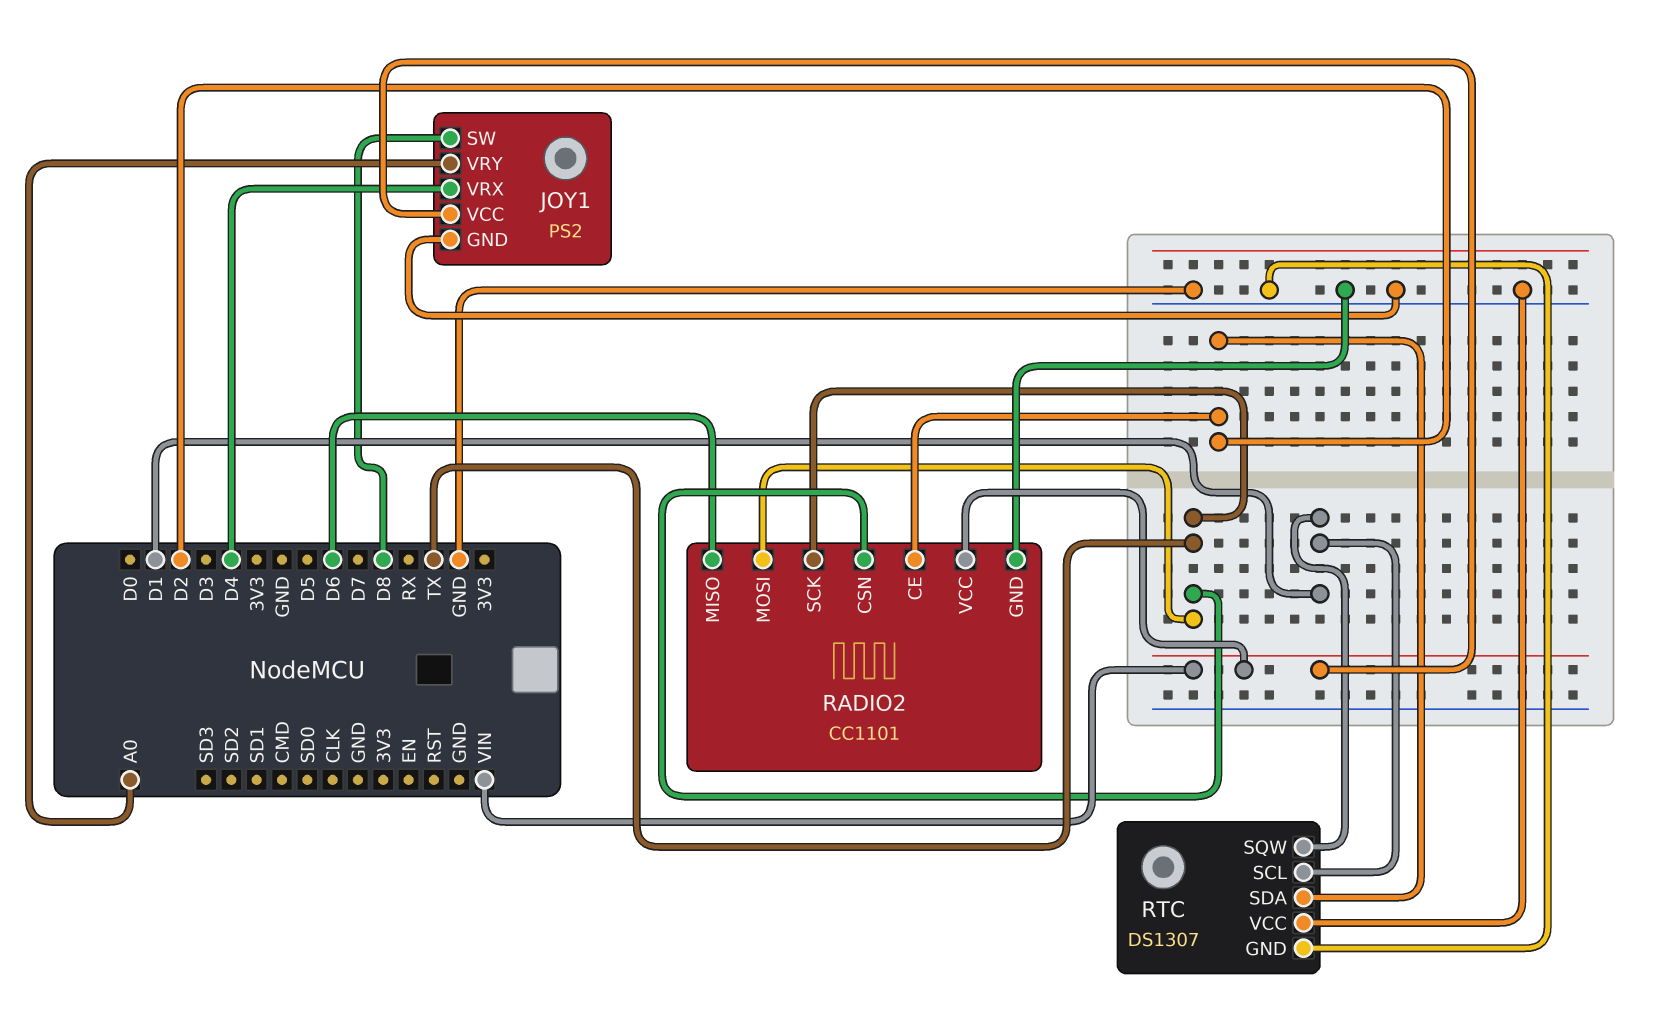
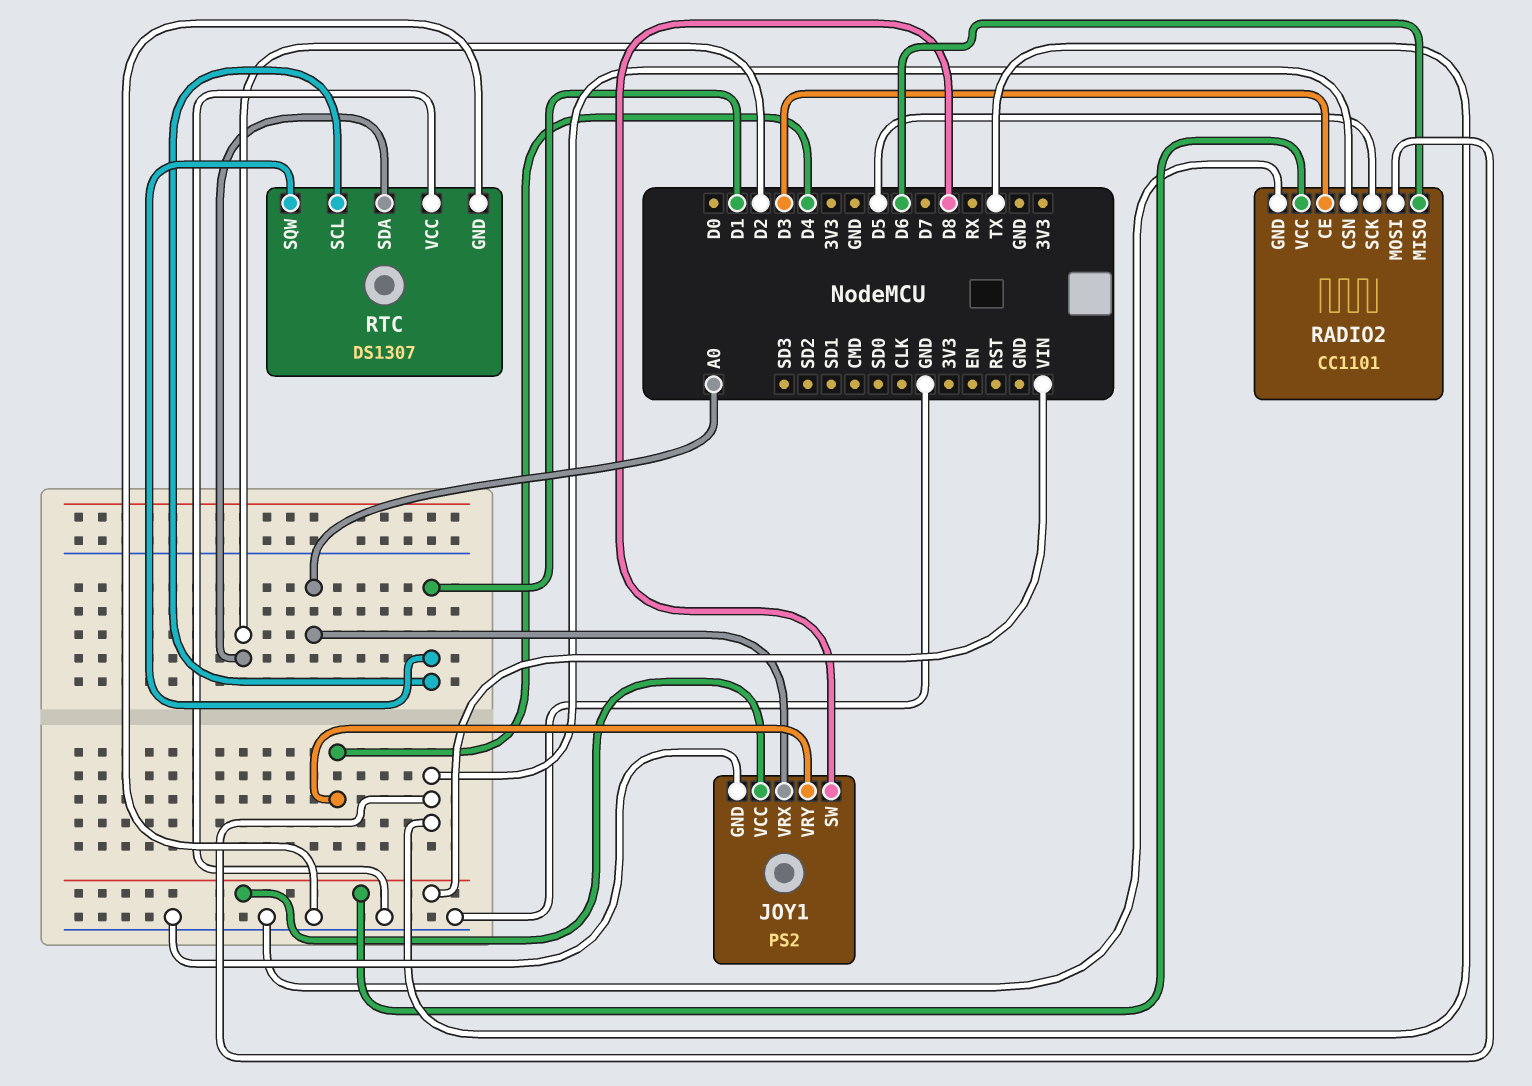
JOY1 pin VRX: D4 -> A0
JOY1 pin VRY: A0 -> D4
RADIO2 pin CE: D2 -> D3
RADIO2 pin SCK: TX -> D5

